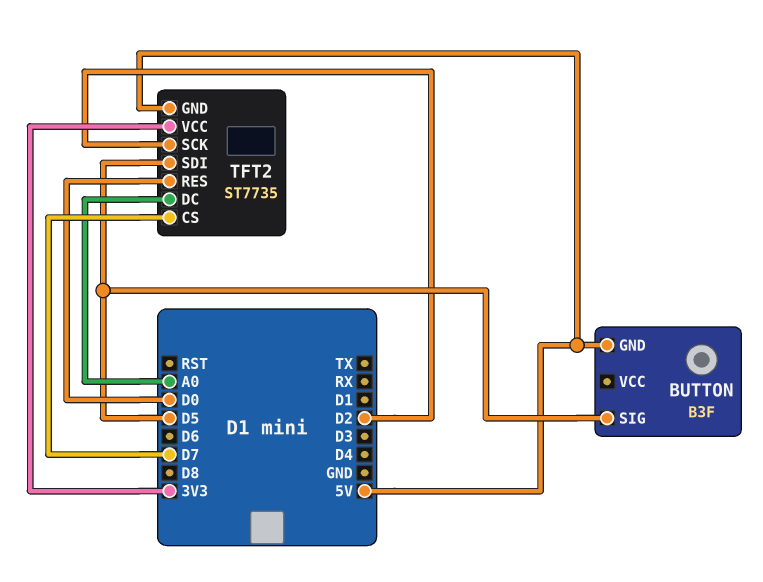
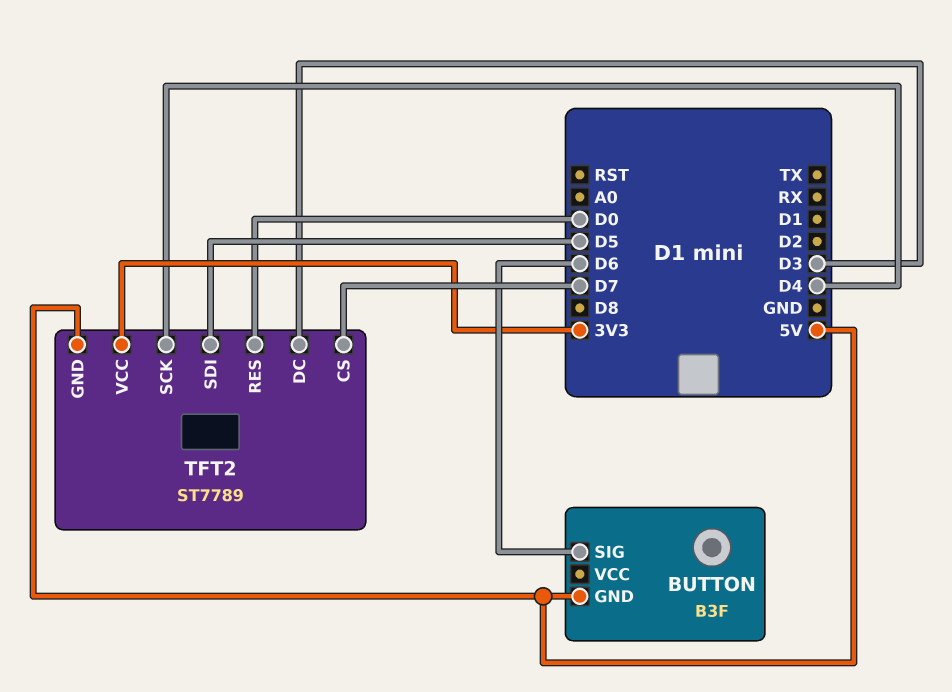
BUTTON pin SIG: D5 -> D6
TFT2: ST7735 -> ST7789
TFT2 pin DC: A0 -> D3
TFT2 pin SCK: D2 -> D4

